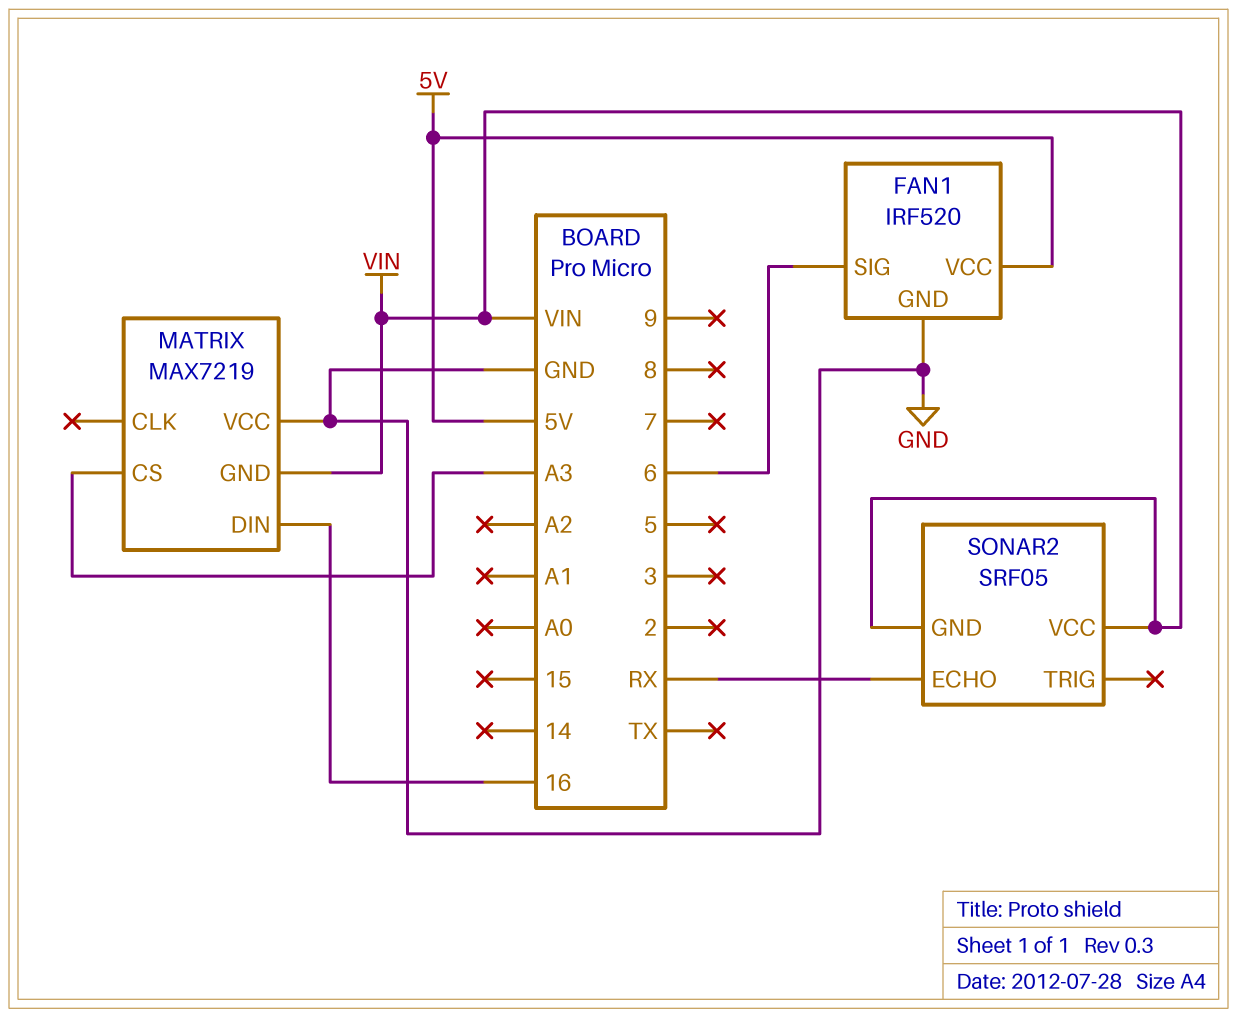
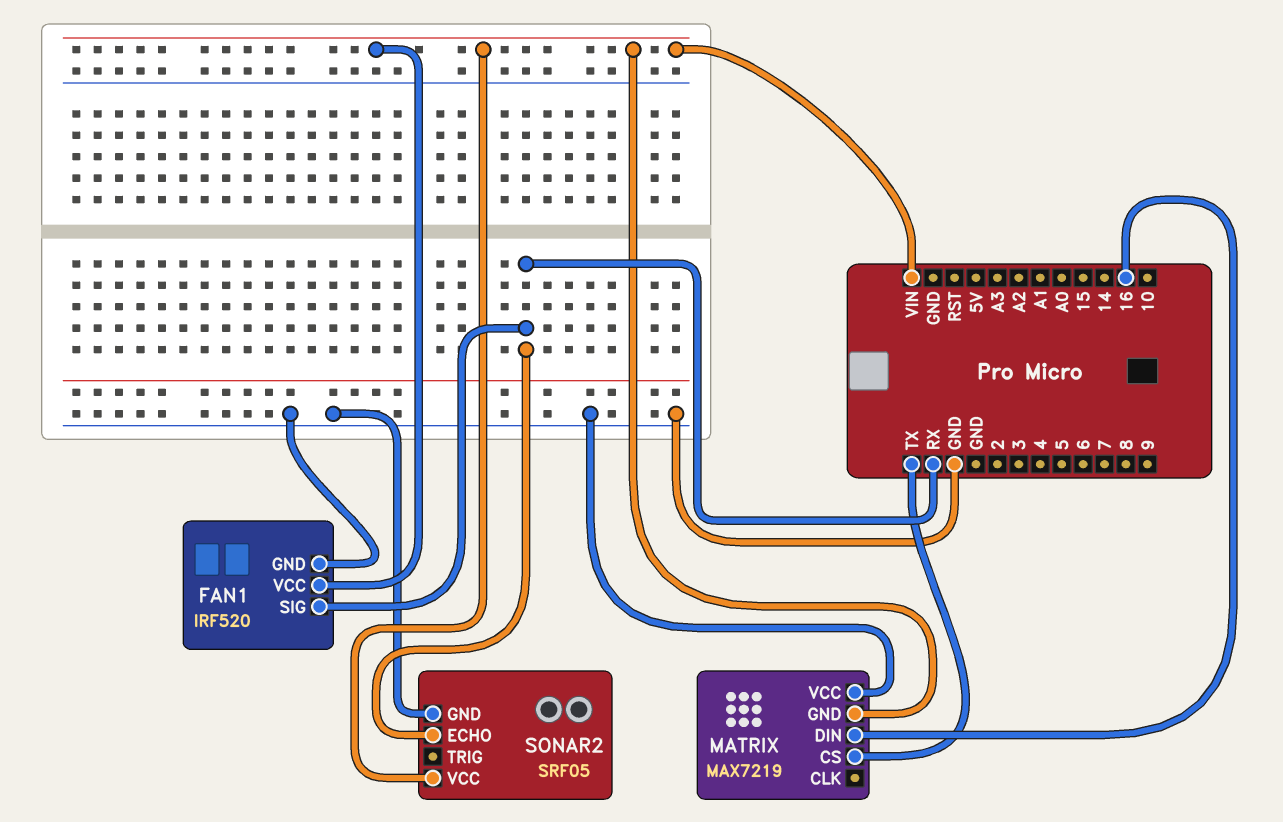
FAN1 pin SIG: 6 -> RX
FAN1 pin VCC: 5V -> VIN
MATRIX pin CS: A3 -> TX
SONAR2 pin GND: VIN -> GND

